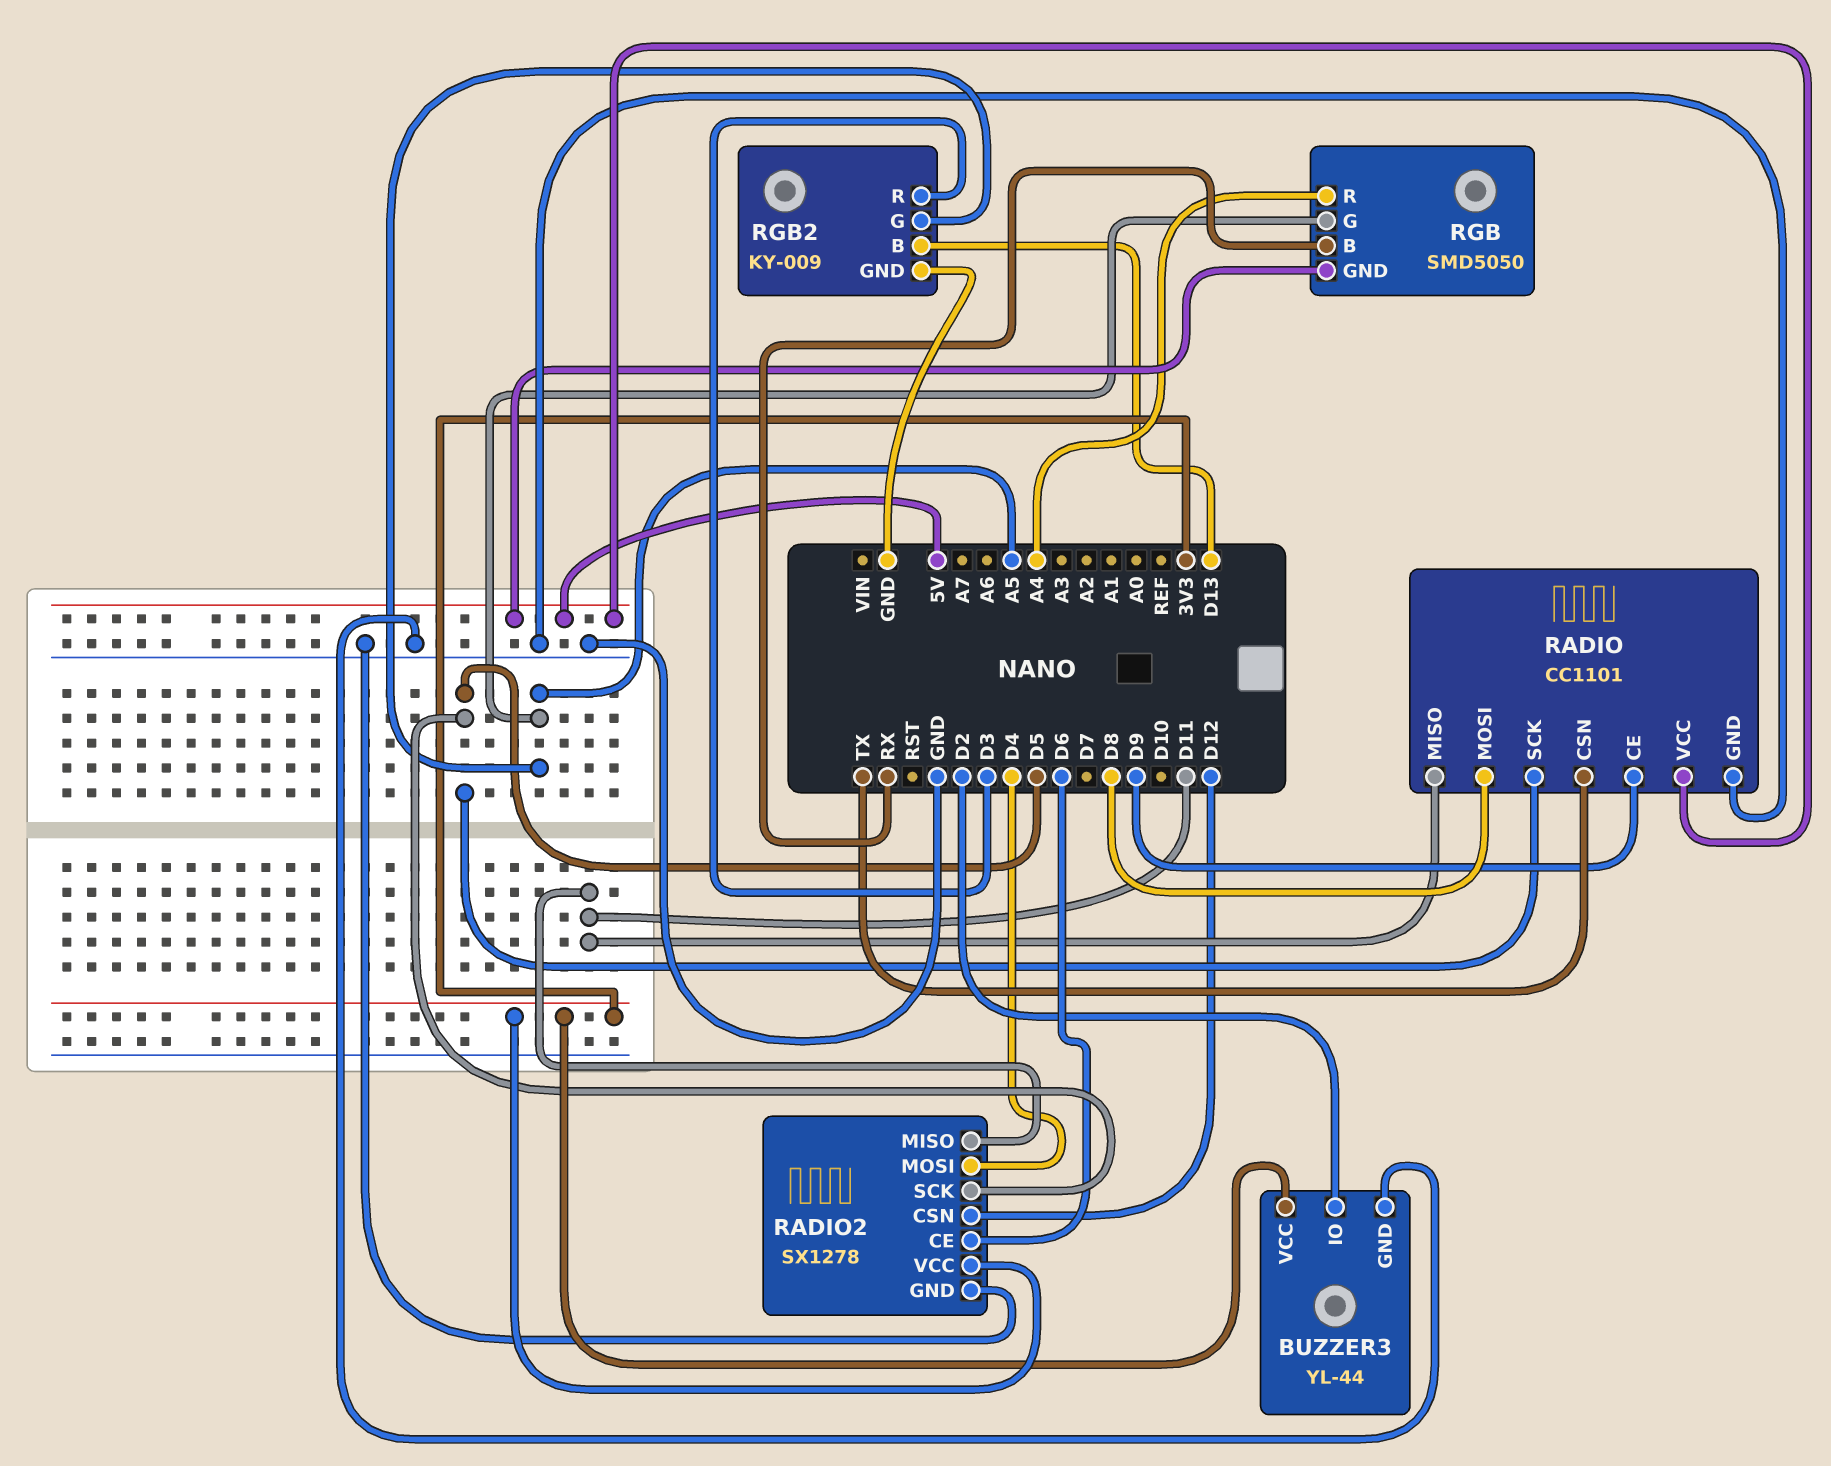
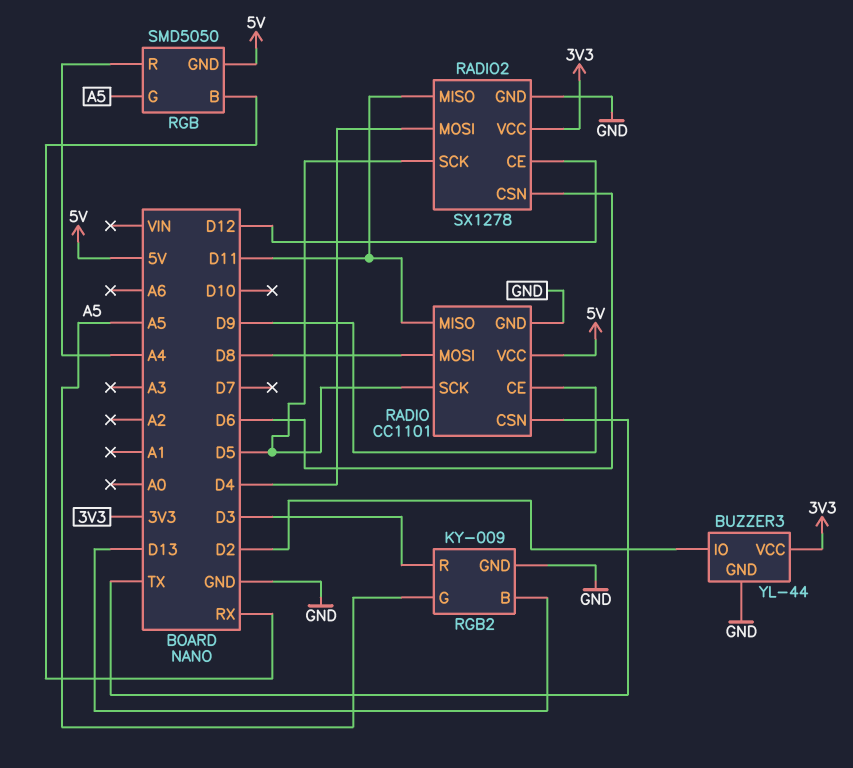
RADIO2 pin CE: D6 -> D12
RADIO2 pin CSN: D12 -> D6

